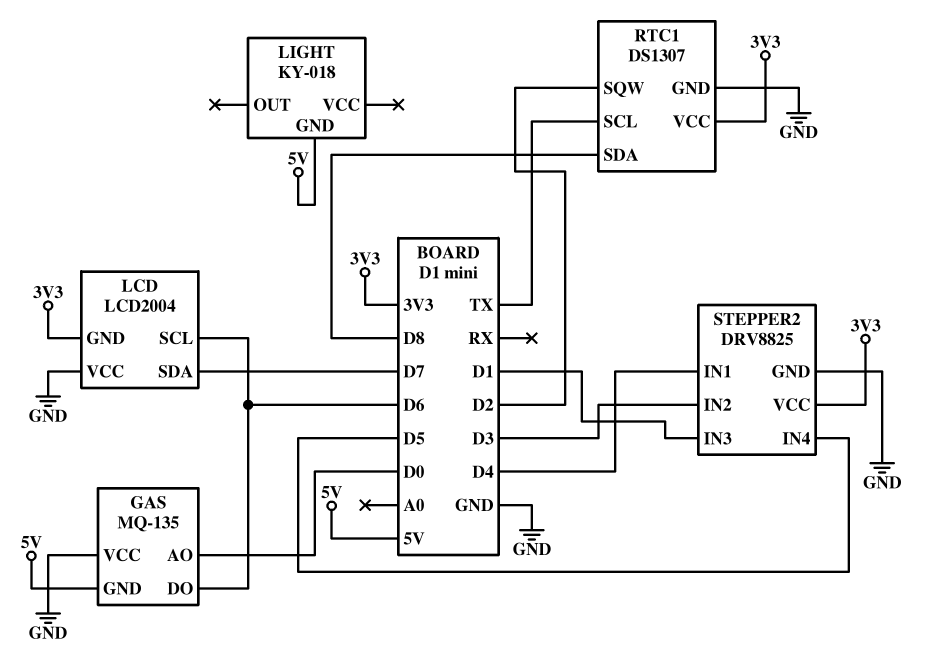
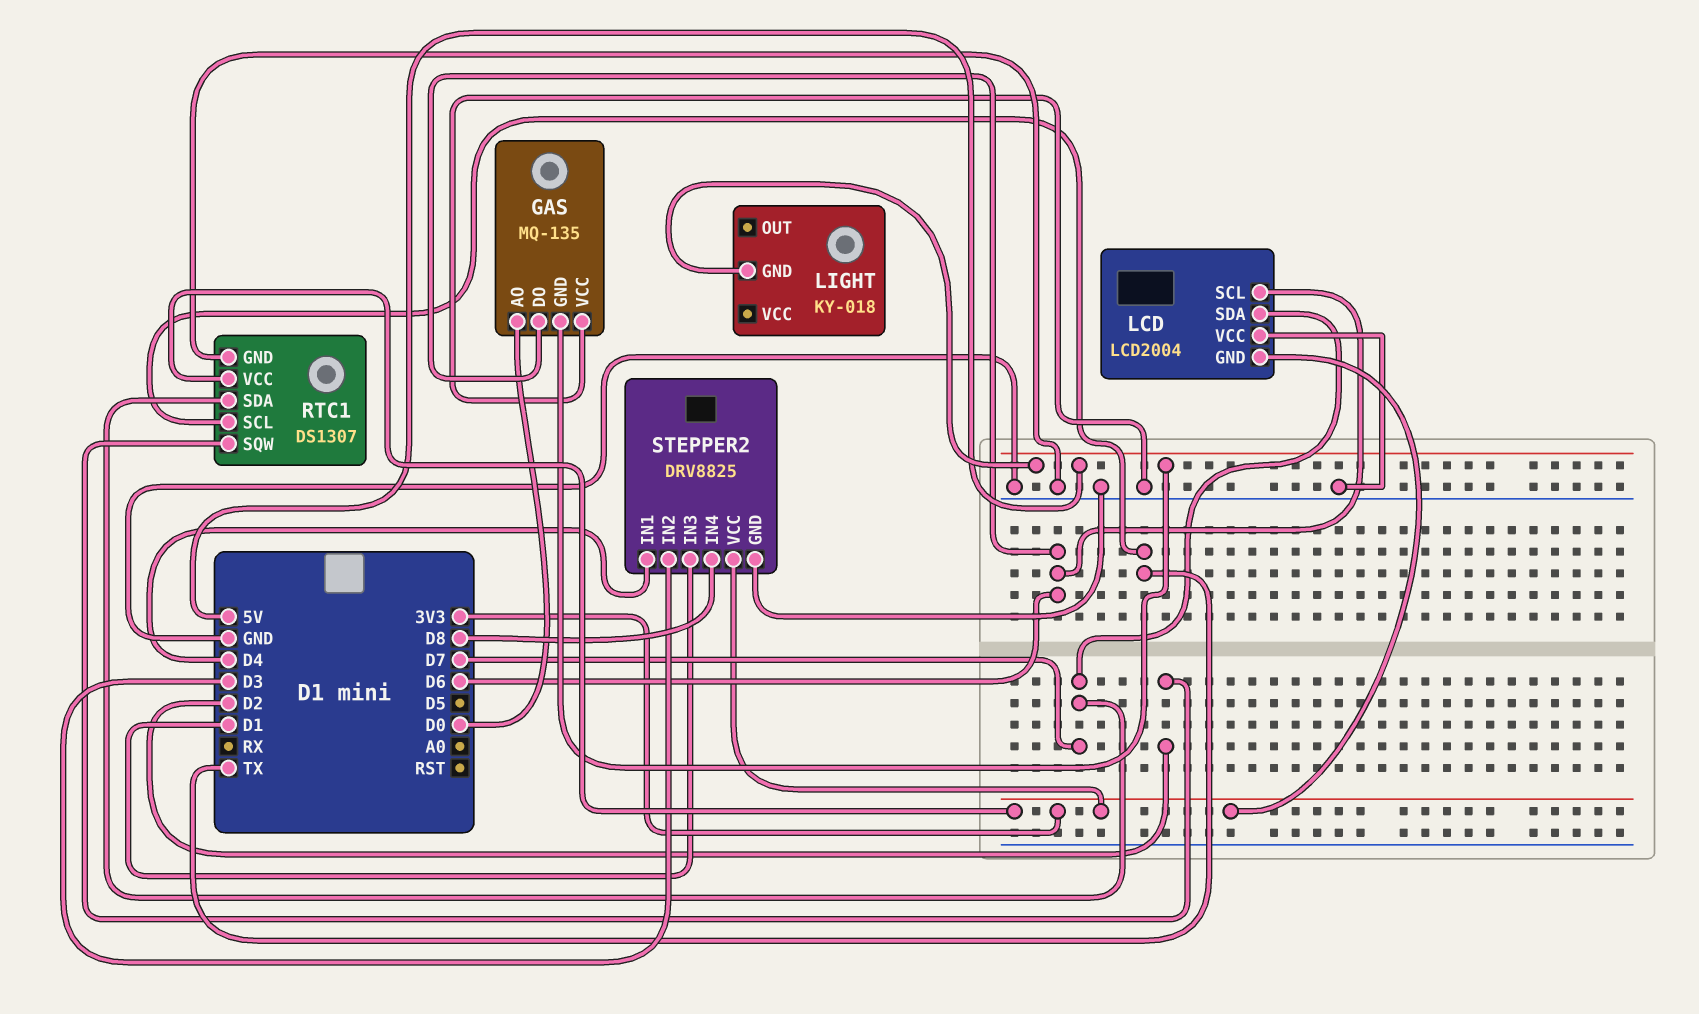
RTC1 pin SDA: D8 -> D7
STEPPER2 pin IN4: D5 -> D8

